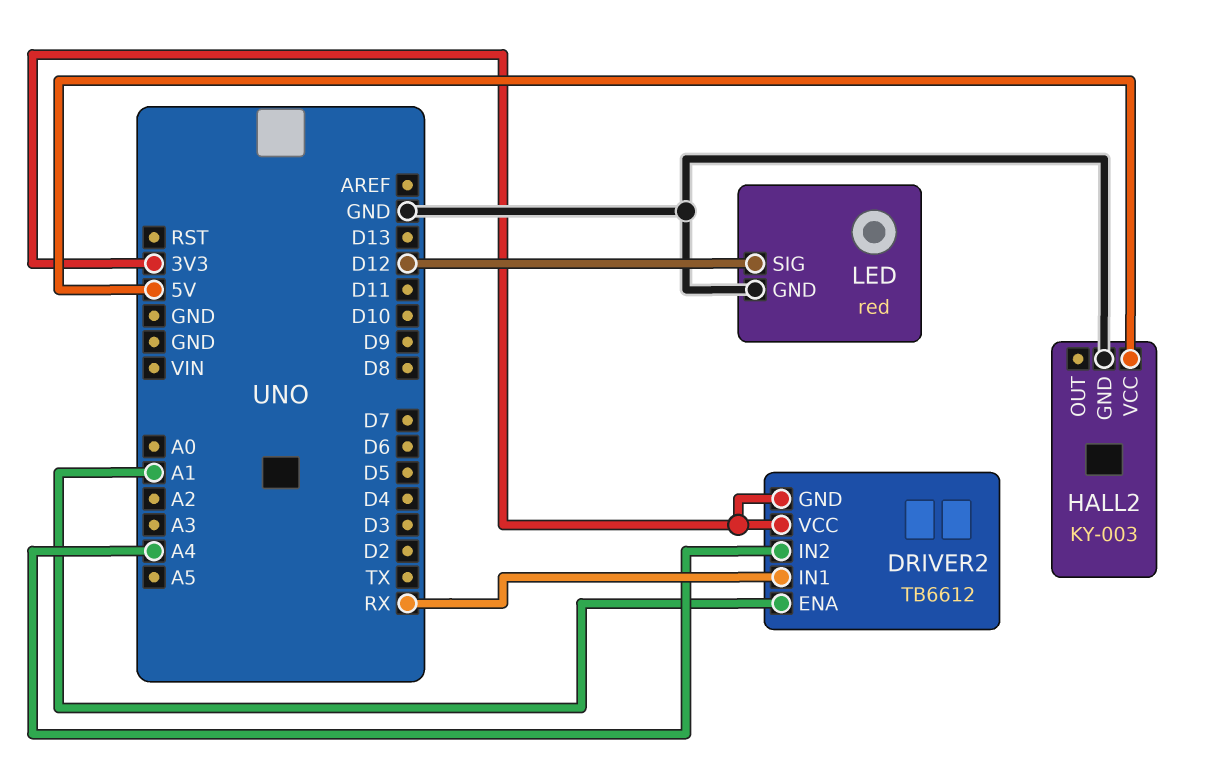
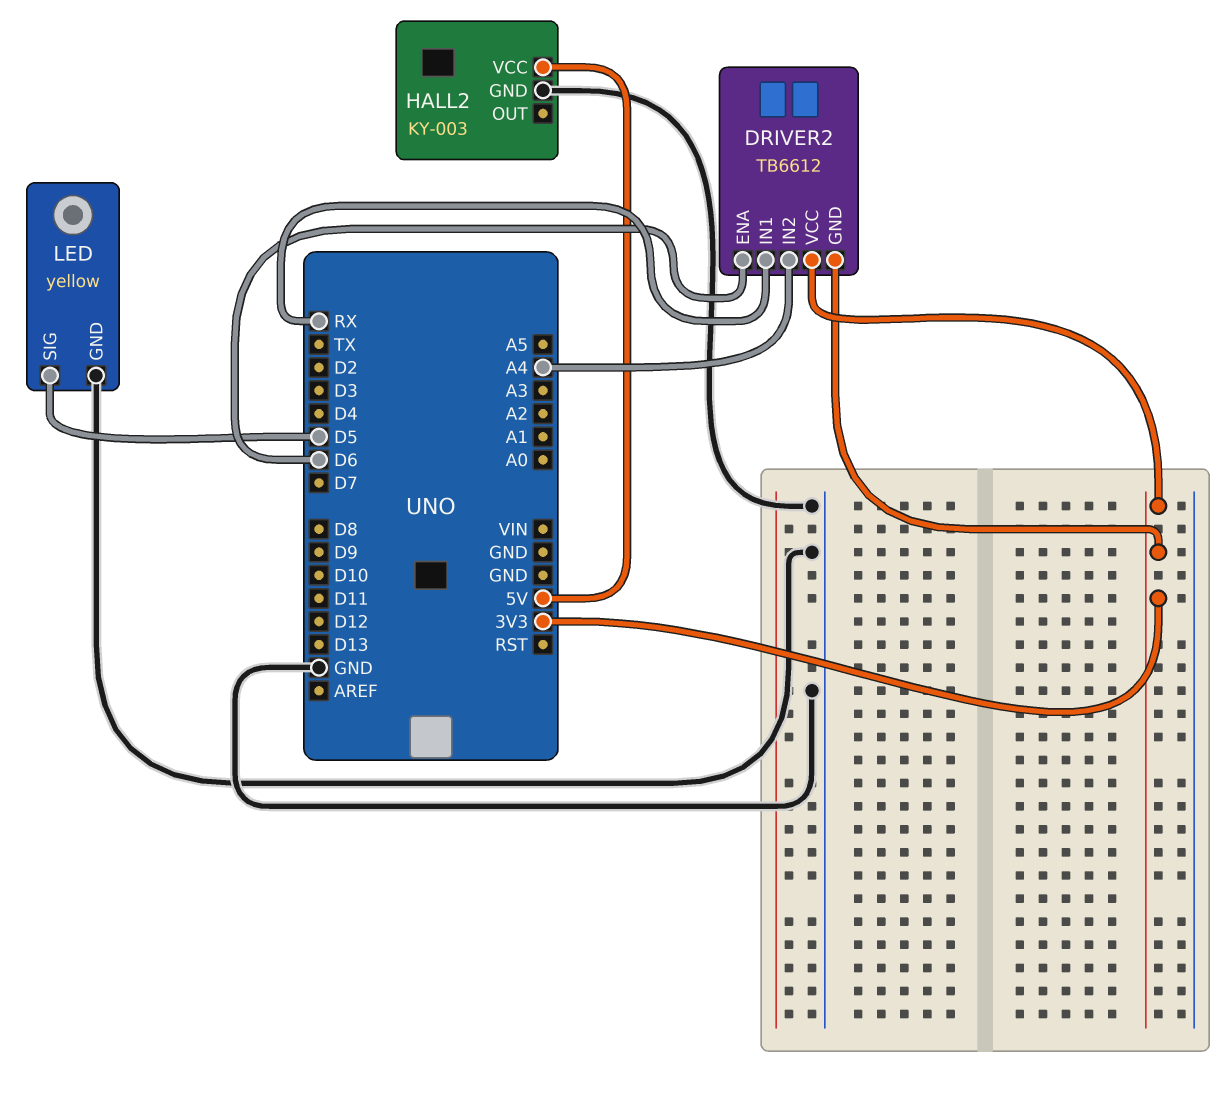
DRIVER2 pin ENA: A1 -> D6
LED: red -> yellow
LED pin SIG: D12 -> D5

